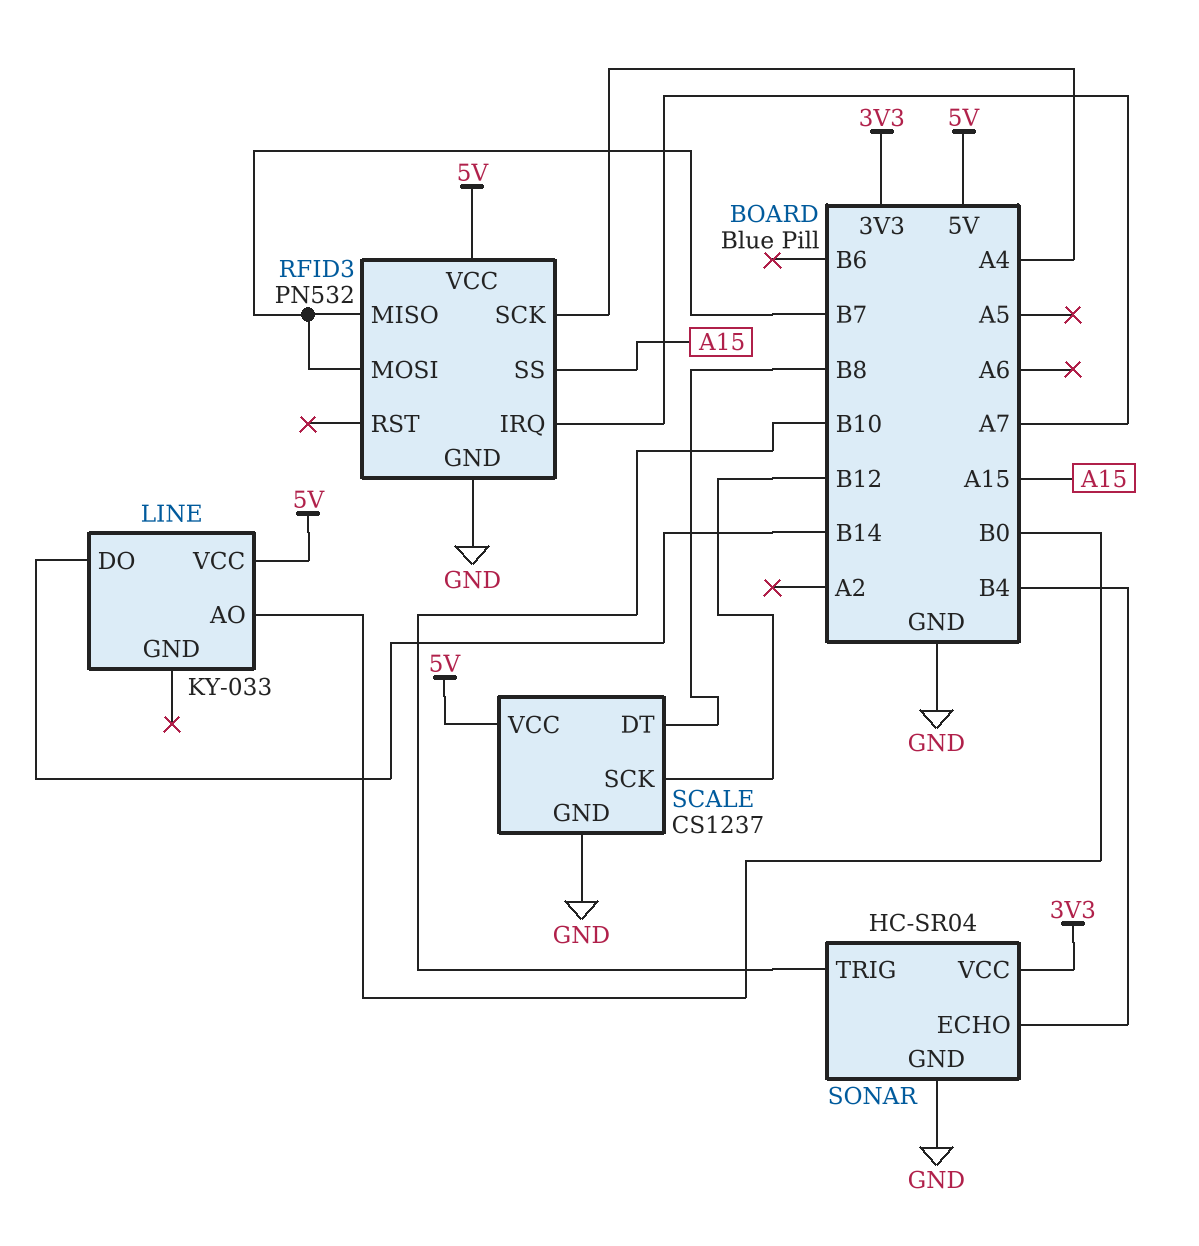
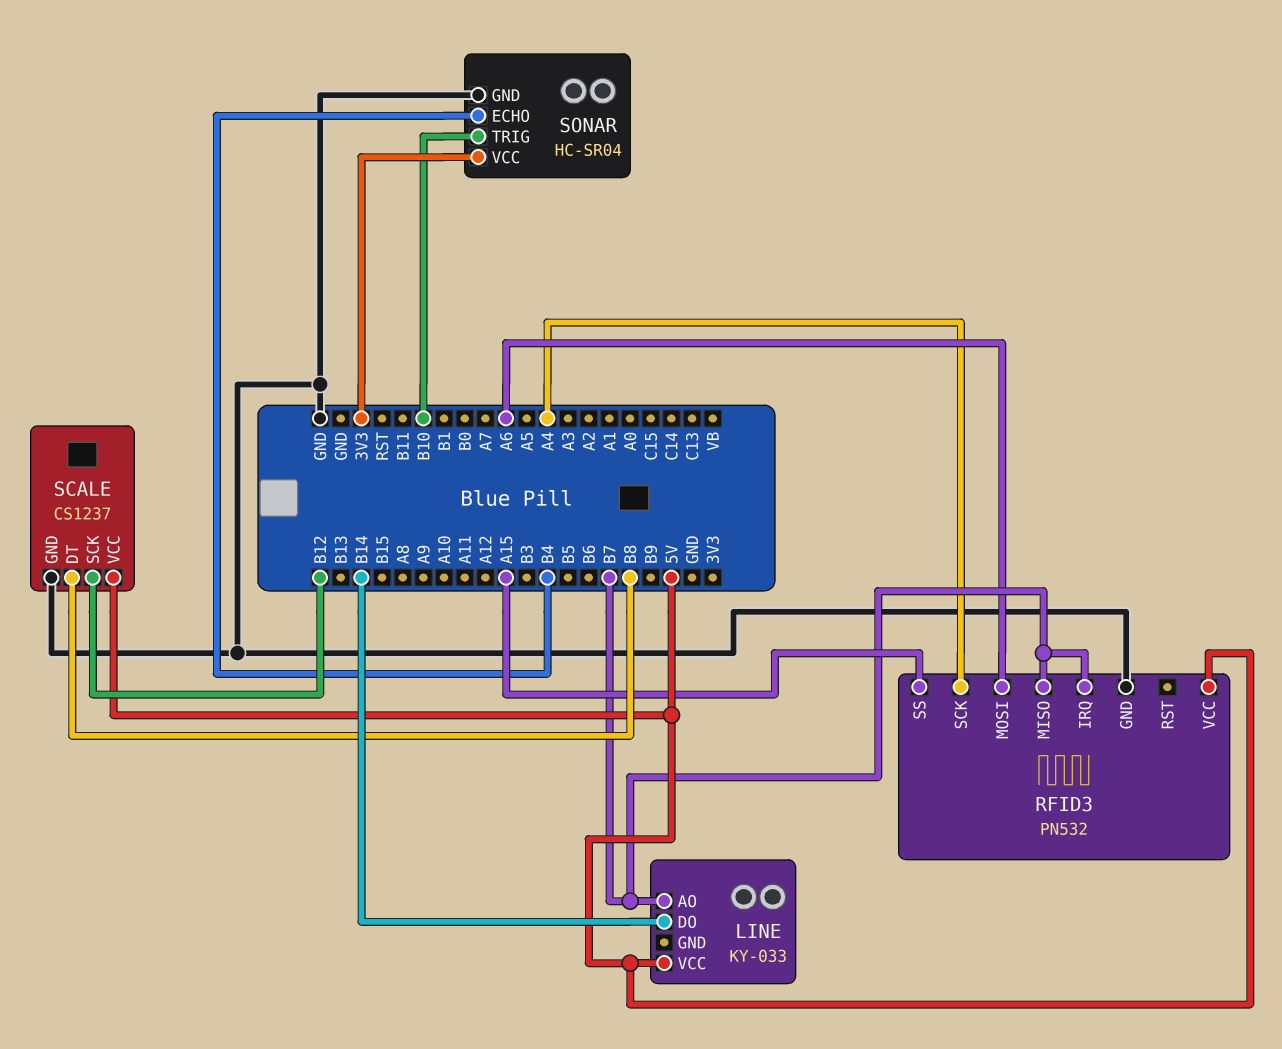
LINE pin AO: B0 -> B7
RFID3 pin IRQ: A7 -> B7
RFID3 pin MOSI: B7 -> A6

